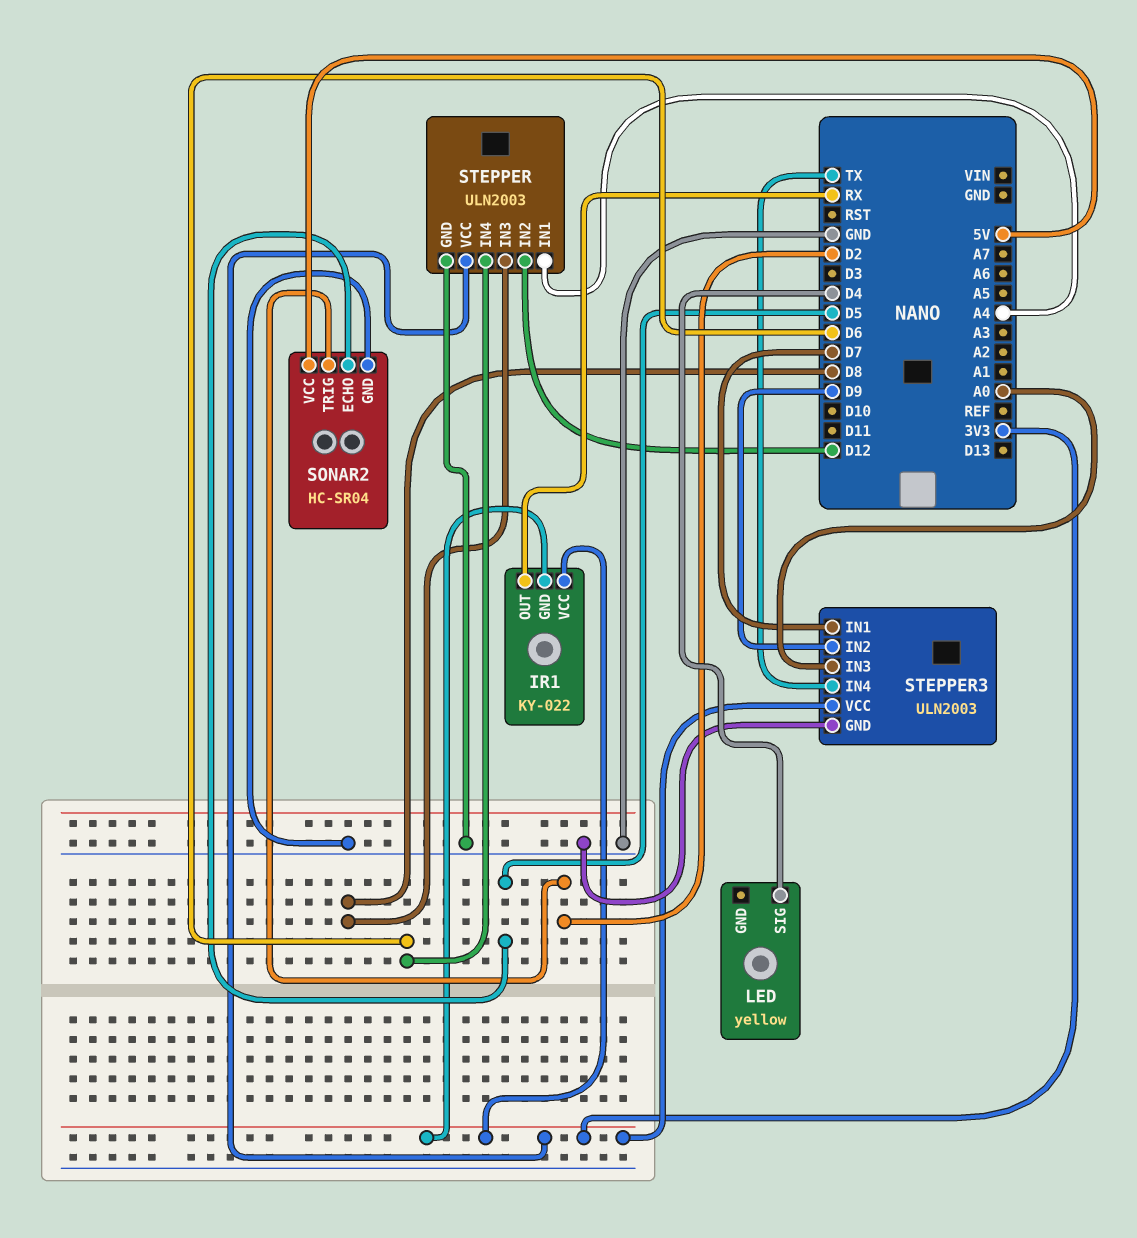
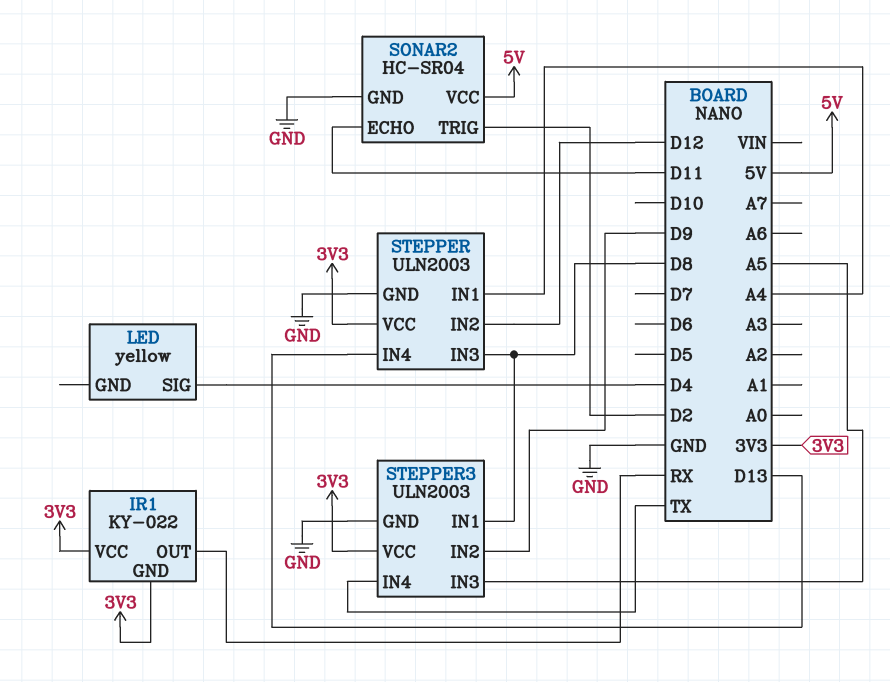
SONAR2 pin ECHO: D5 -> D11
STEPPER pin IN4: D6 -> D13
STEPPER3 pin IN1: D7 -> D8
STEPPER3 pin IN3: A0 -> A5

